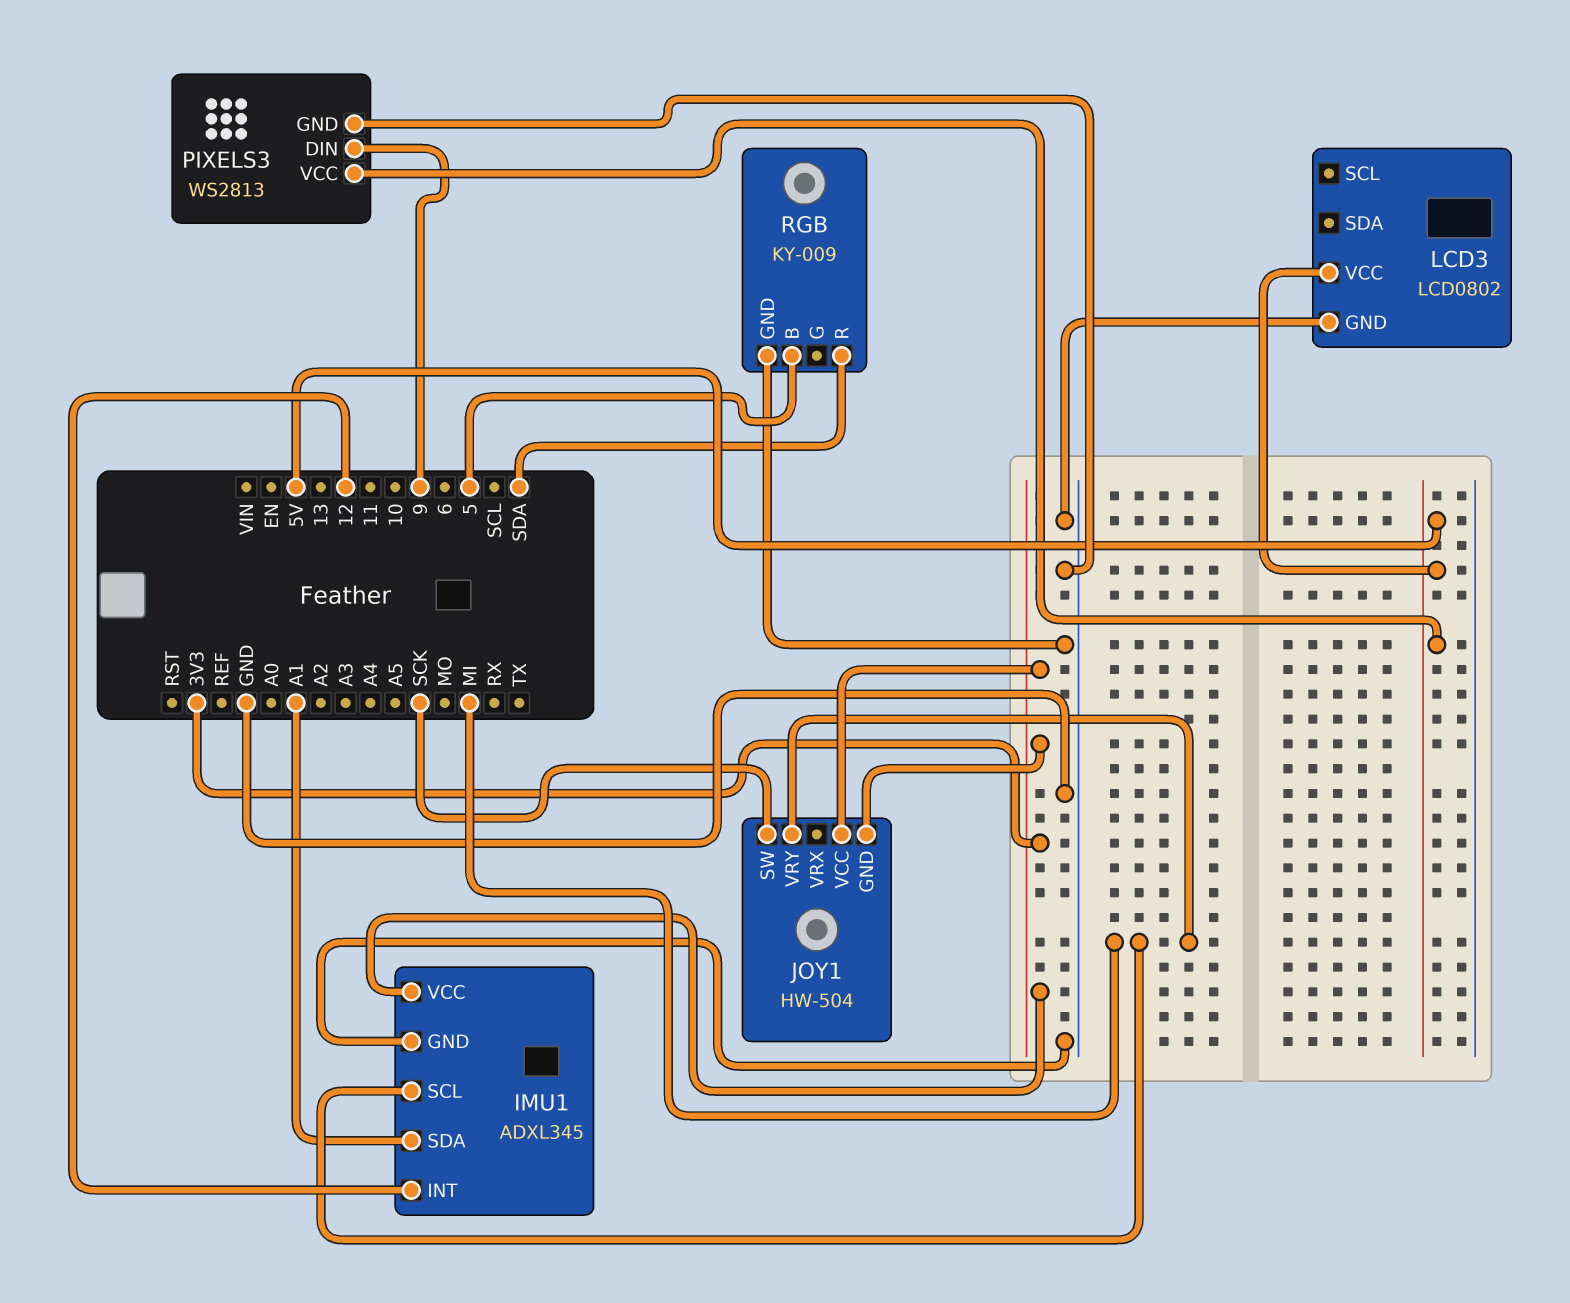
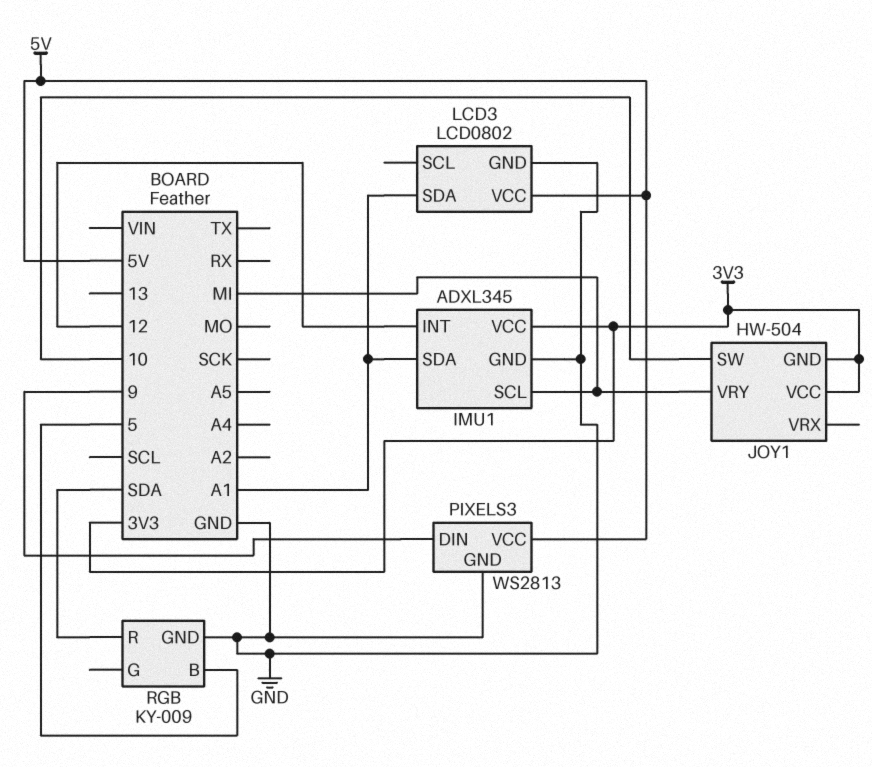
JOY1 pin SW: SCK -> 10
LCD3 pin SDA: none -> A1

